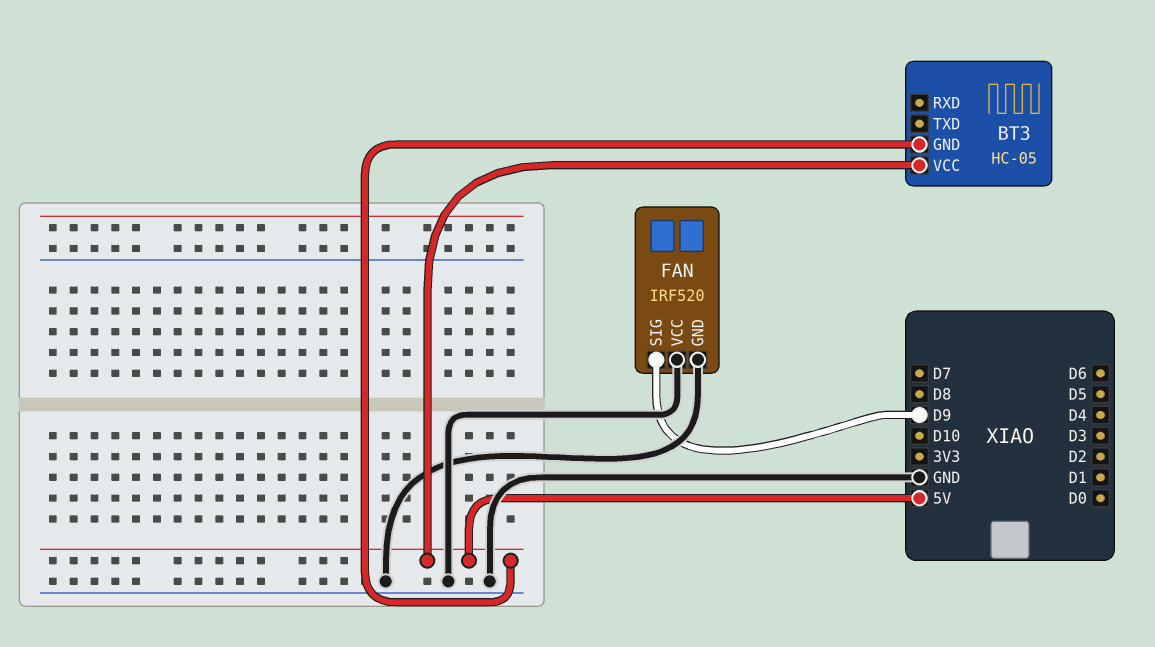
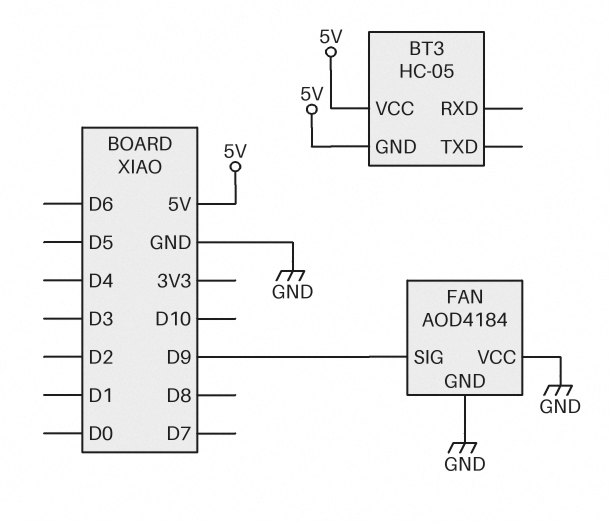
FAN: IRF520 -> AOD4184

